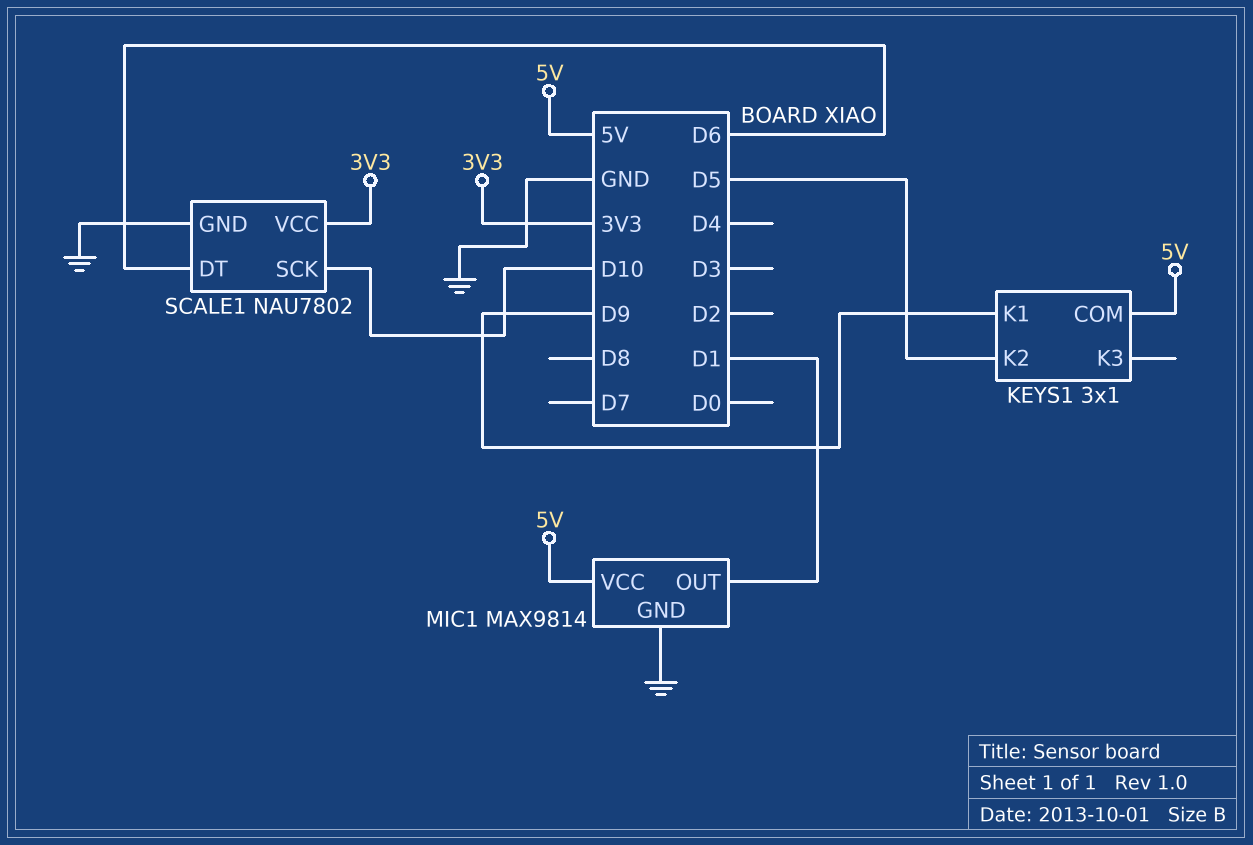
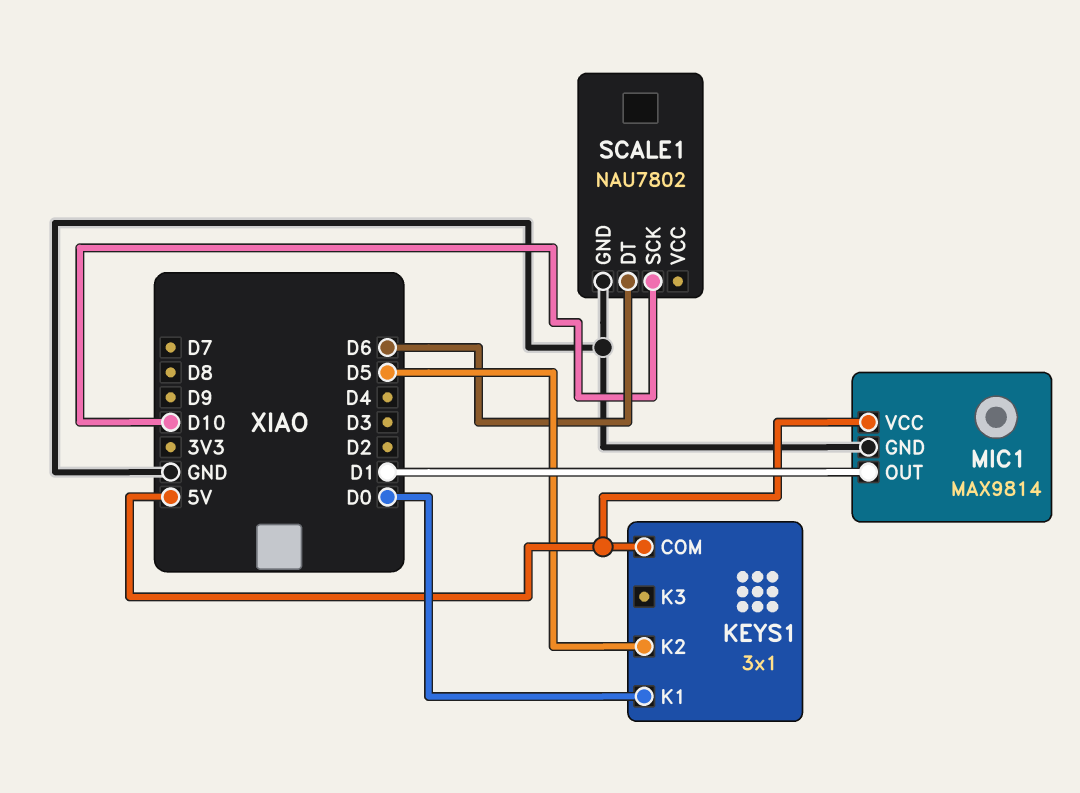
KEYS1 pin K1: D9 -> D0
SCALE1 pin VCC: 3V3 -> none

